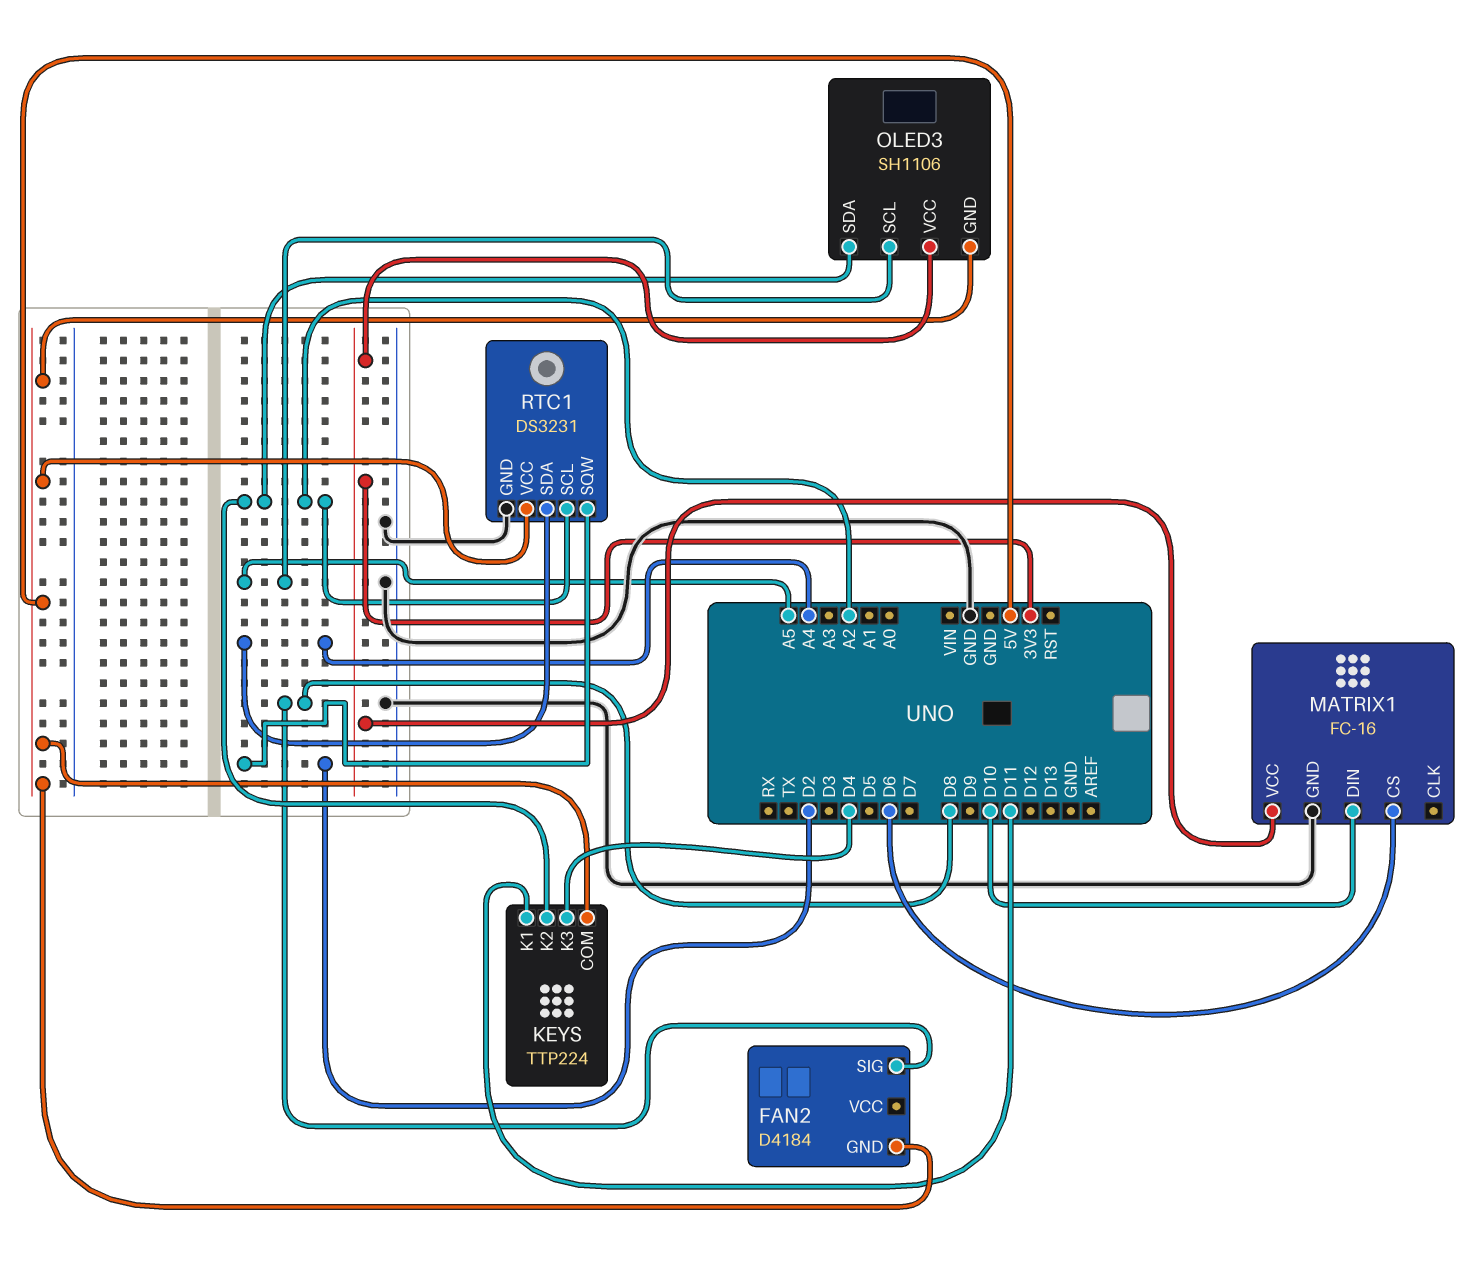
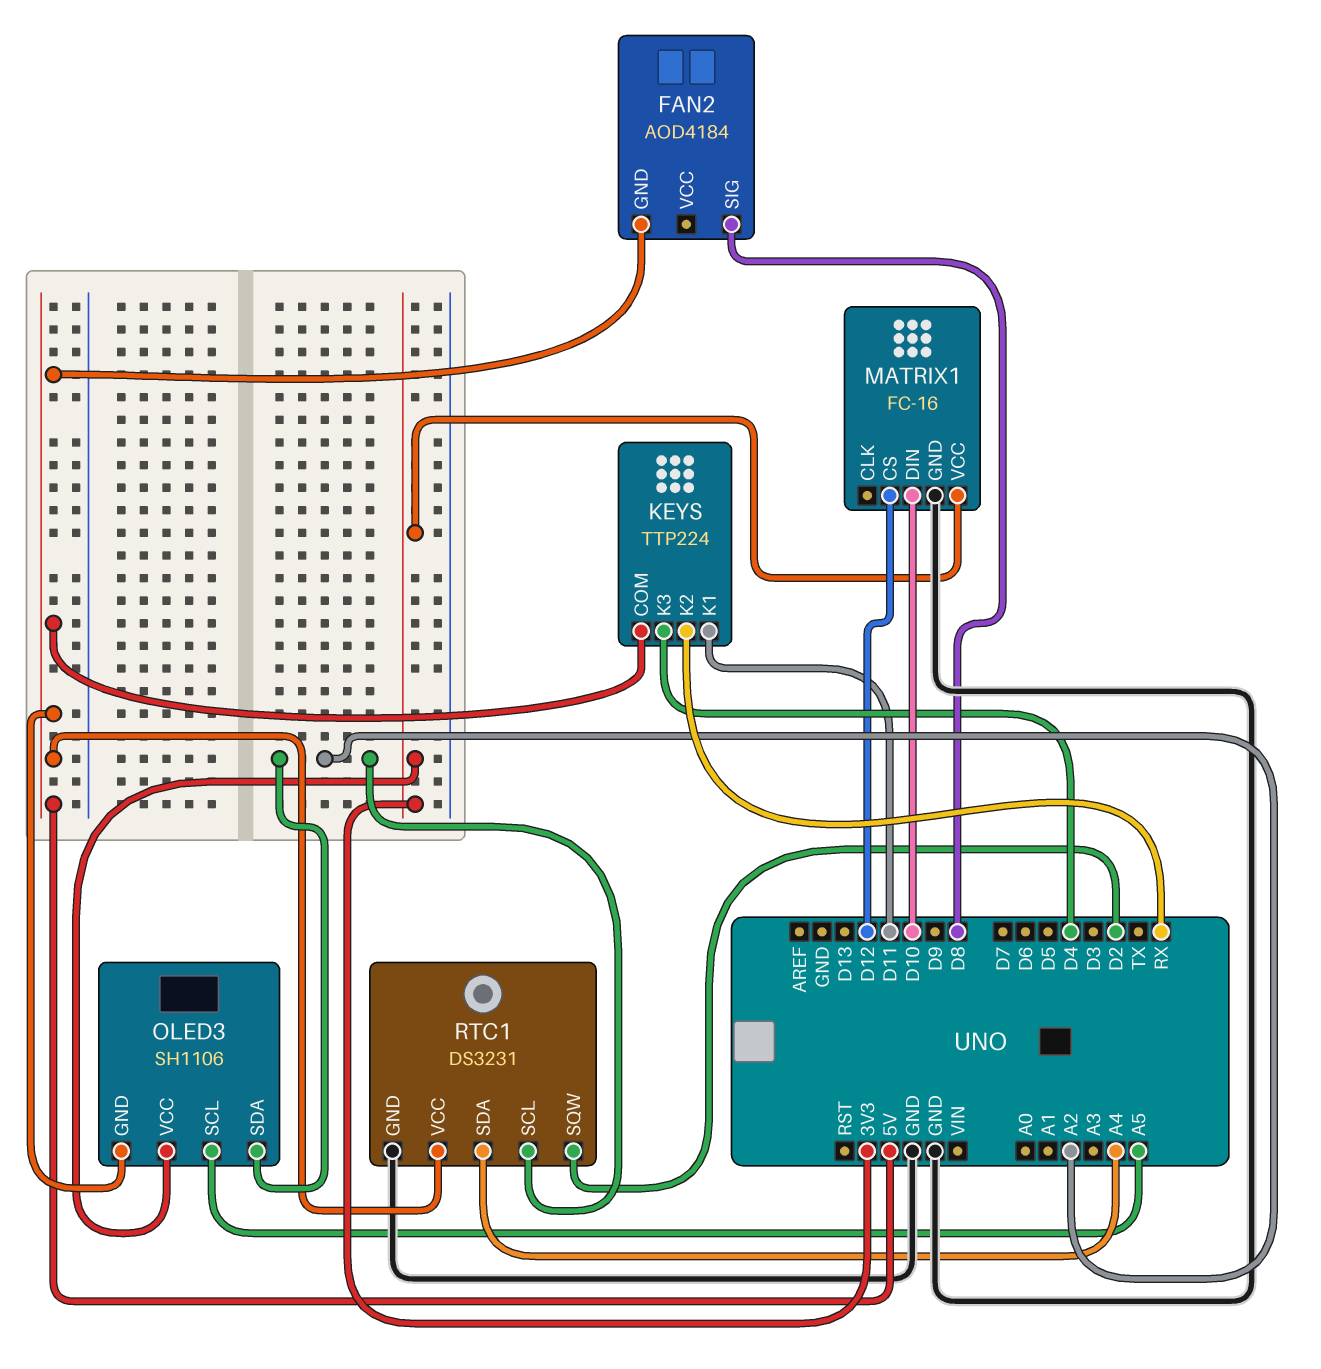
FAN2: D4184 -> AOD4184
KEYS pin K2: A2 -> RX
MATRIX1 pin CS: D6 -> D12

